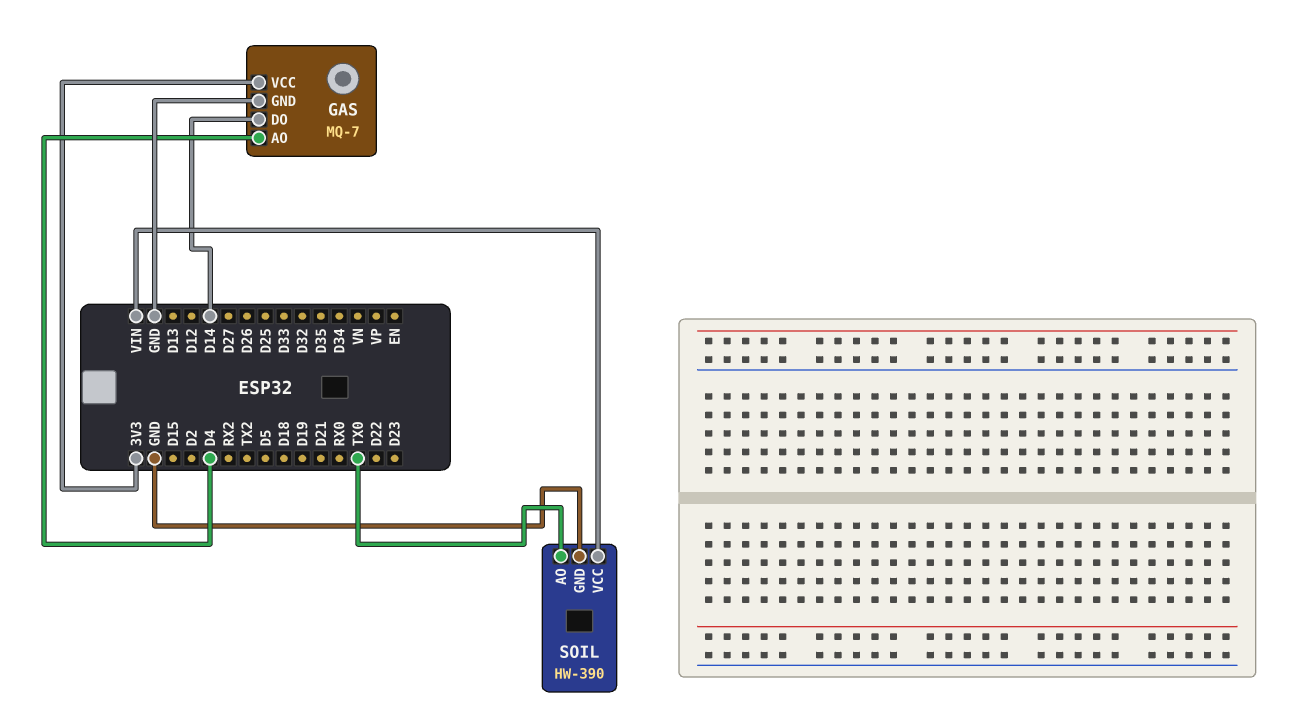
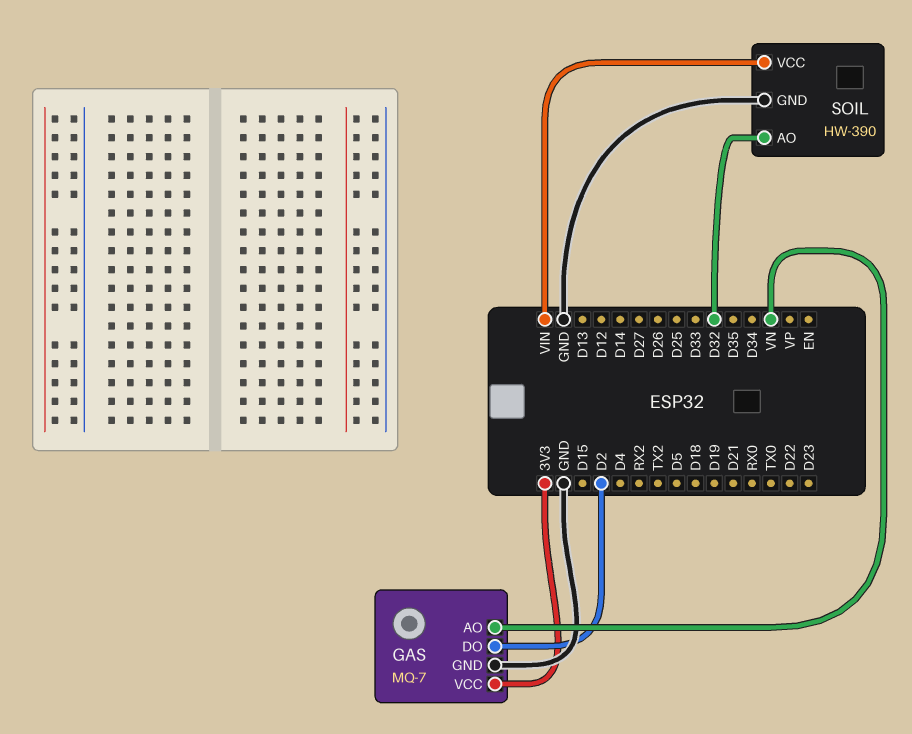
GAS pin AO: D4 -> VN
GAS pin DO: D14 -> D2
SOIL pin AO: TX0 -> D32

